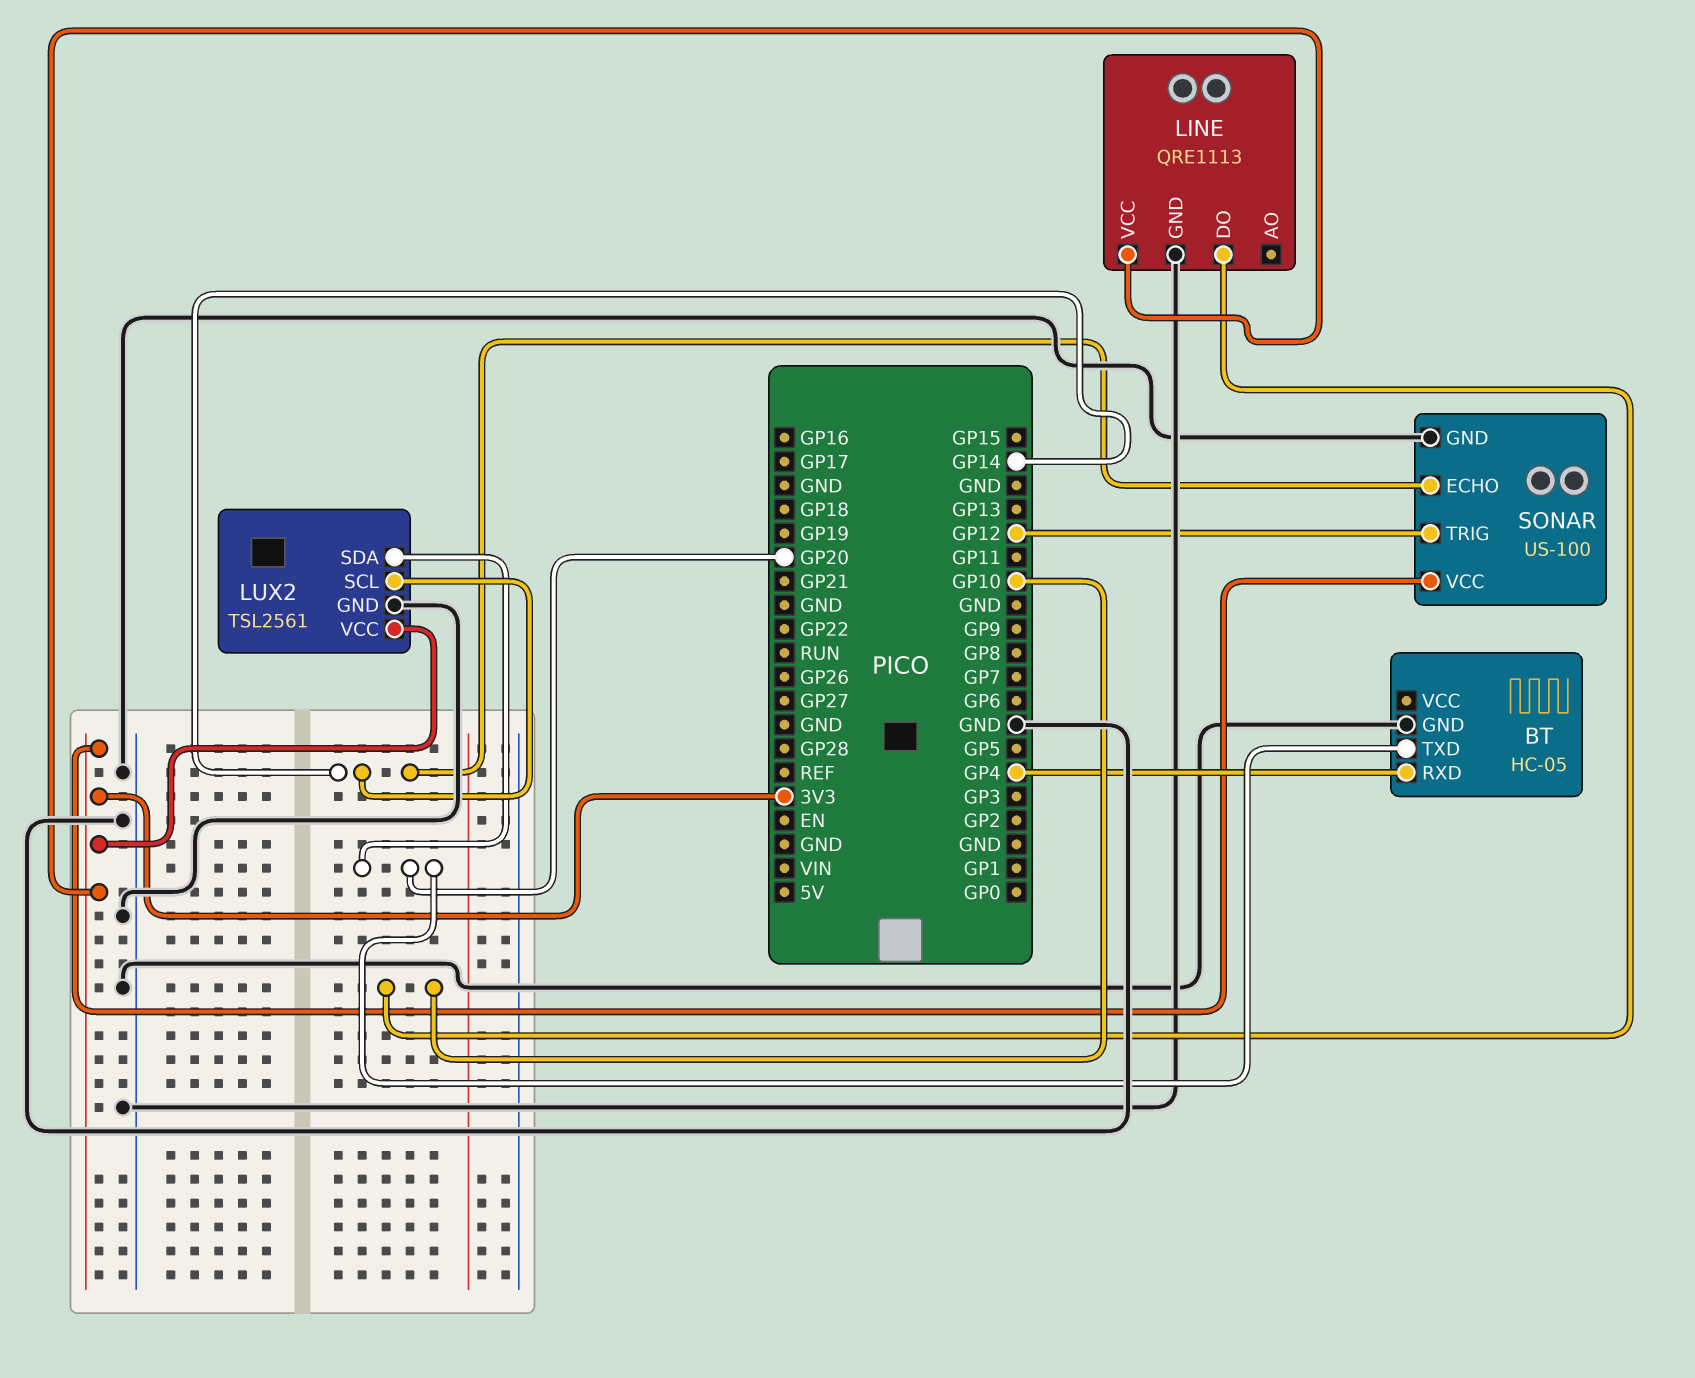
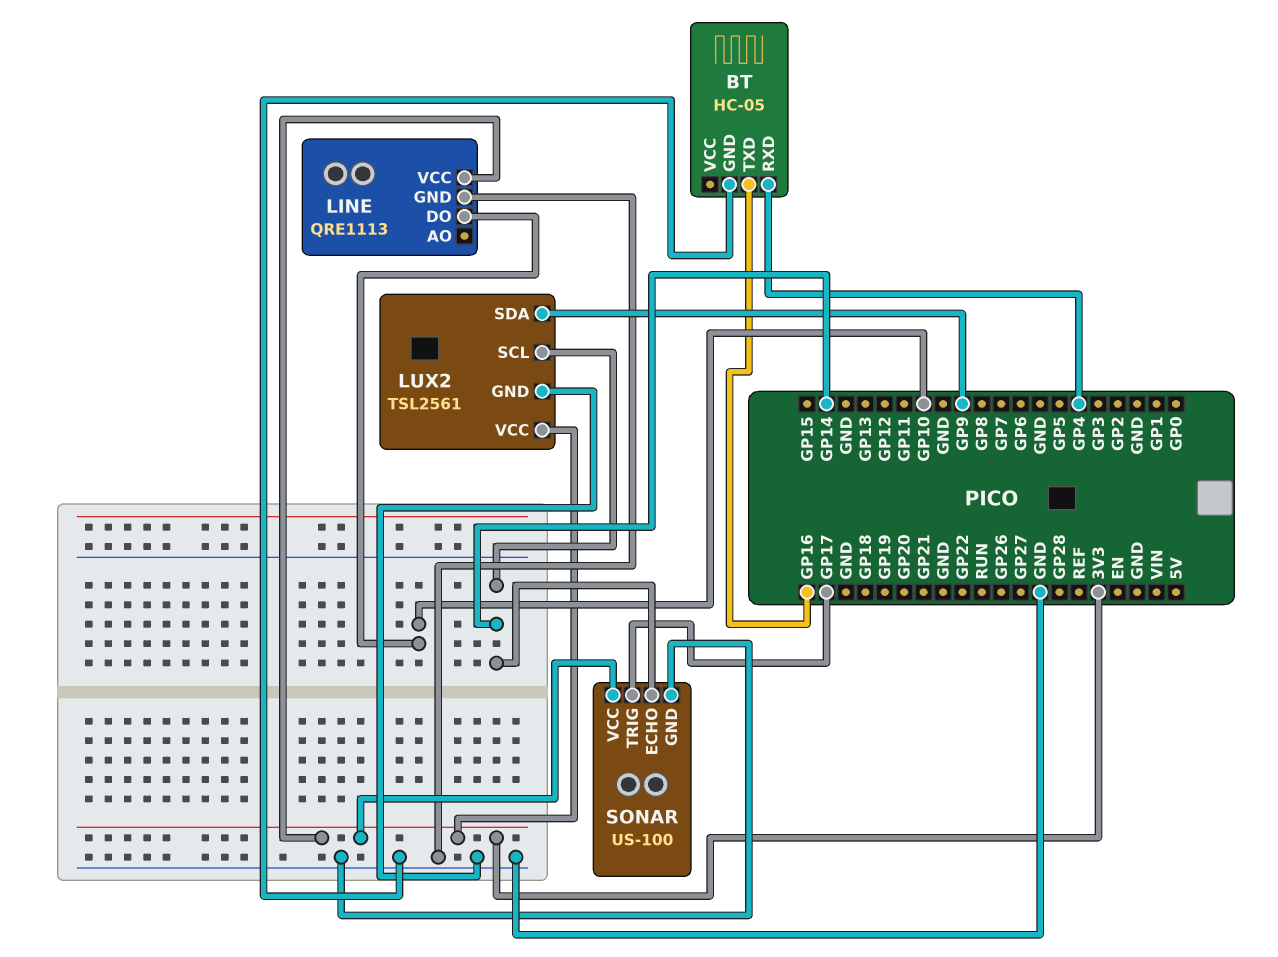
BT pin TXD: GP20 -> GP16
LUX2 pin SDA: GP20 -> GP9
SONAR pin TRIG: GP12 -> GP17

